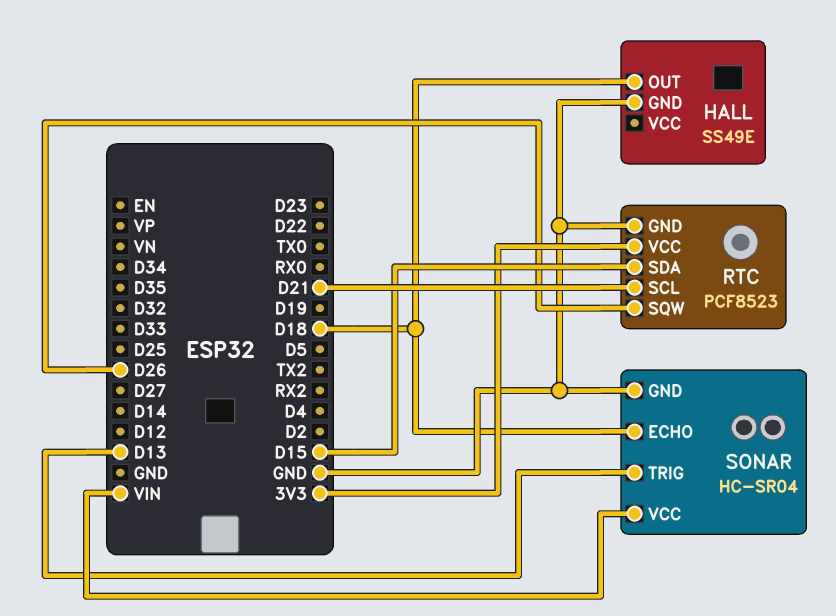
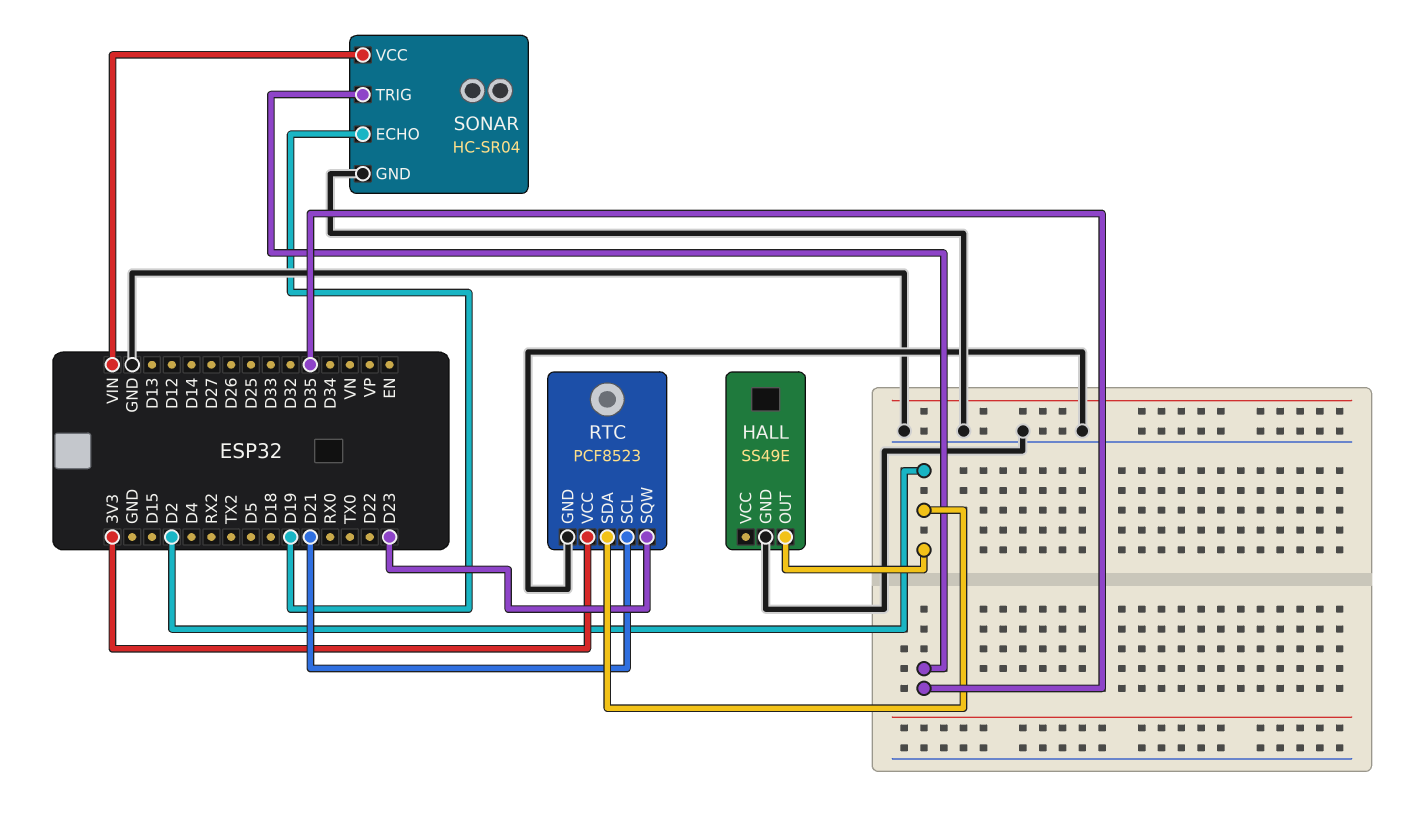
HALL pin OUT: D18 -> D2
RTC pin SDA: D15 -> D2
RTC pin SQW: D26 -> D23
SONAR pin ECHO: D18 -> D19
SONAR pin TRIG: D13 -> D35

